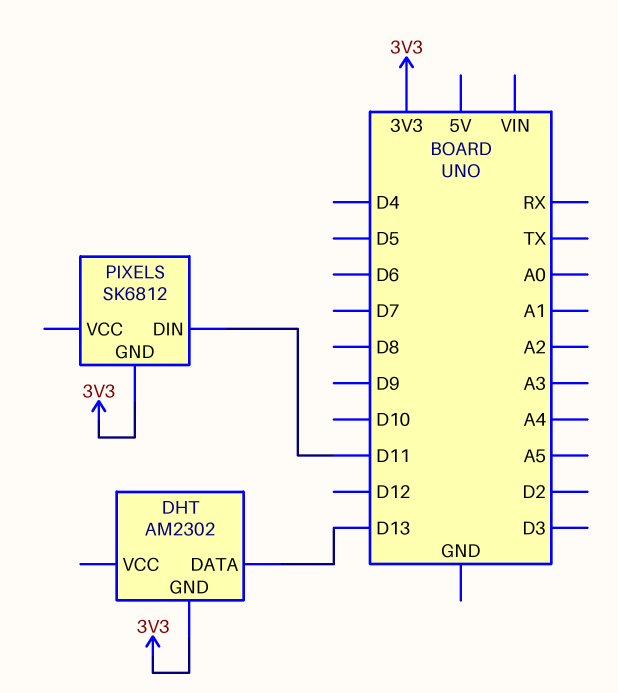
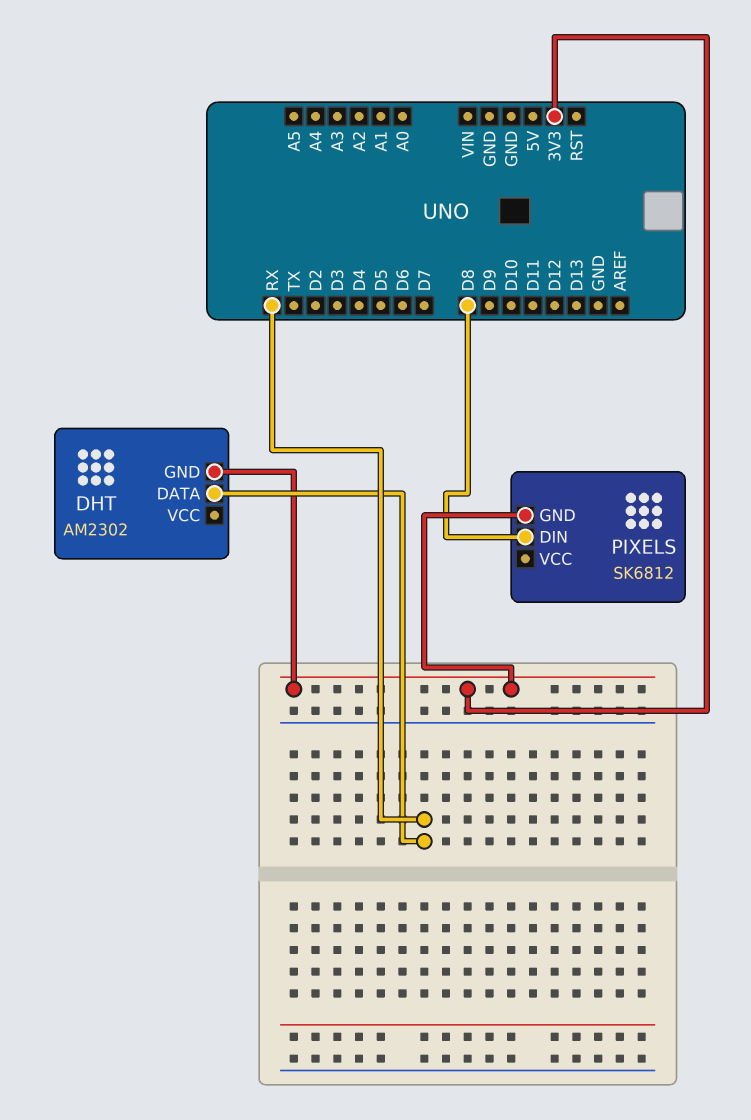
DHT pin DATA: D13 -> RX
PIXELS pin DIN: D11 -> D8

